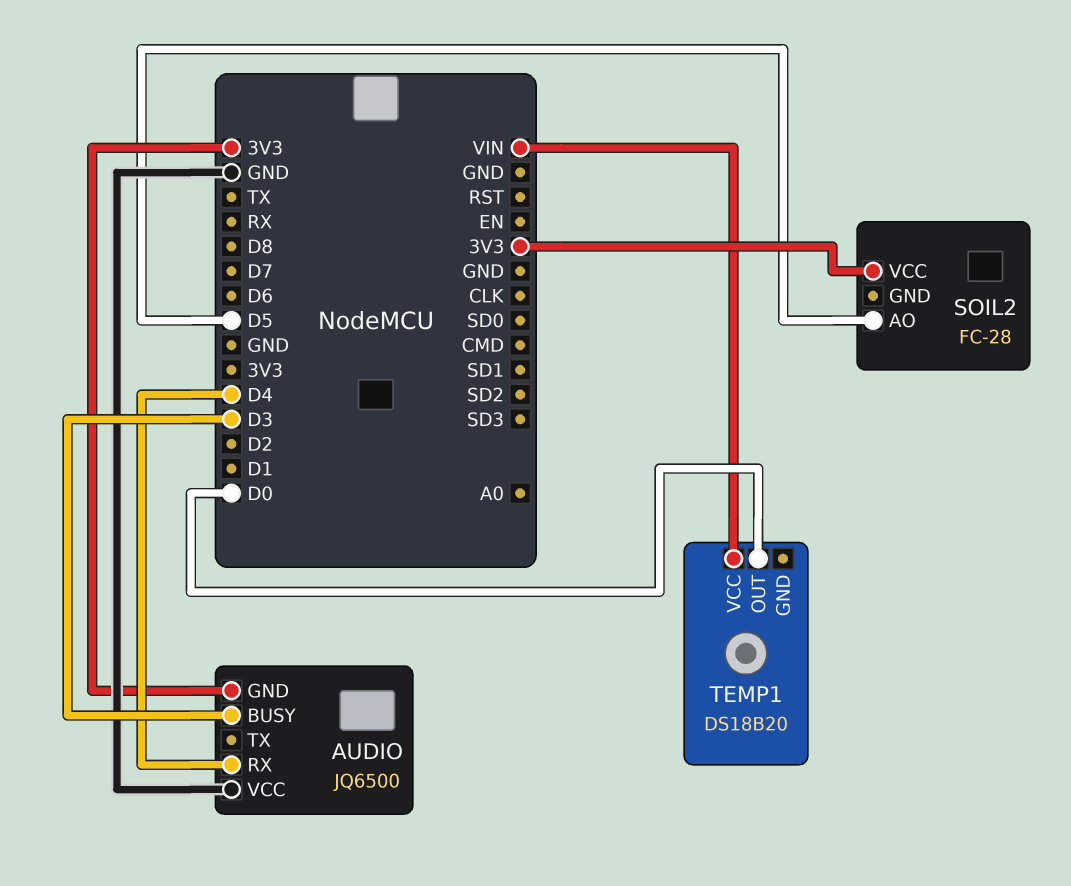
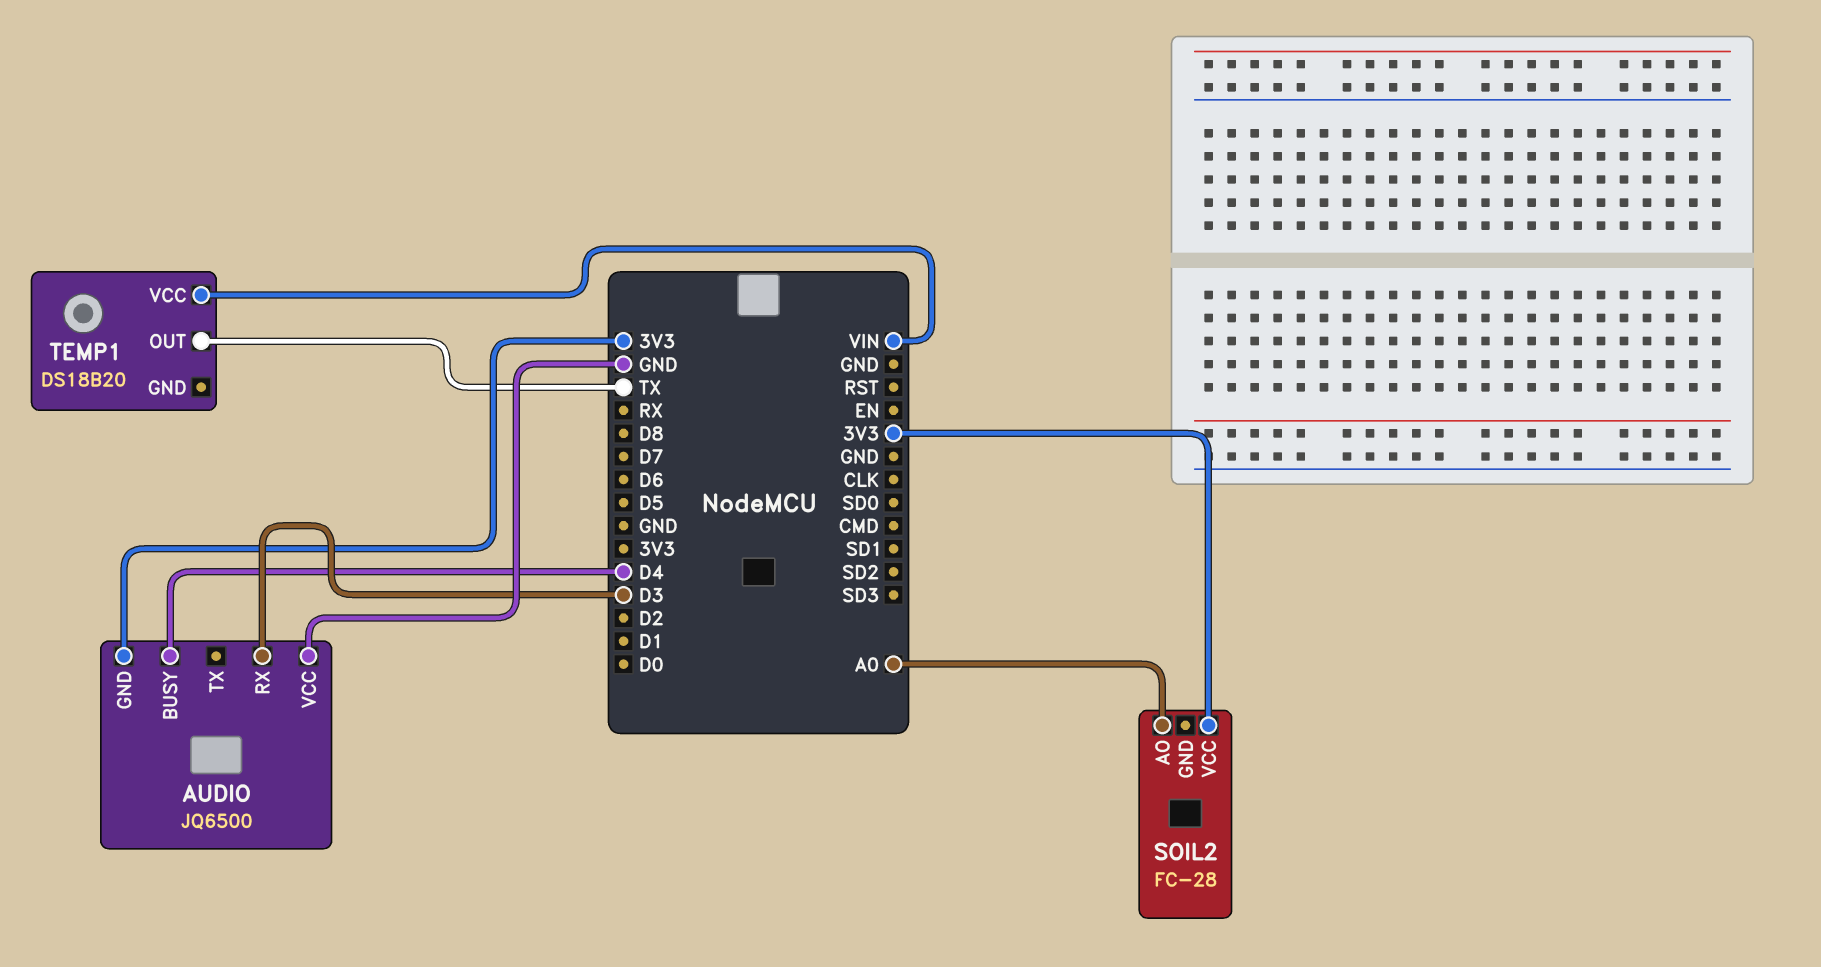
AUDIO pin BUSY: D3 -> D4
AUDIO pin RX: D4 -> D3
SOIL2 pin AO: D5 -> A0
TEMP1 pin OUT: D0 -> TX

